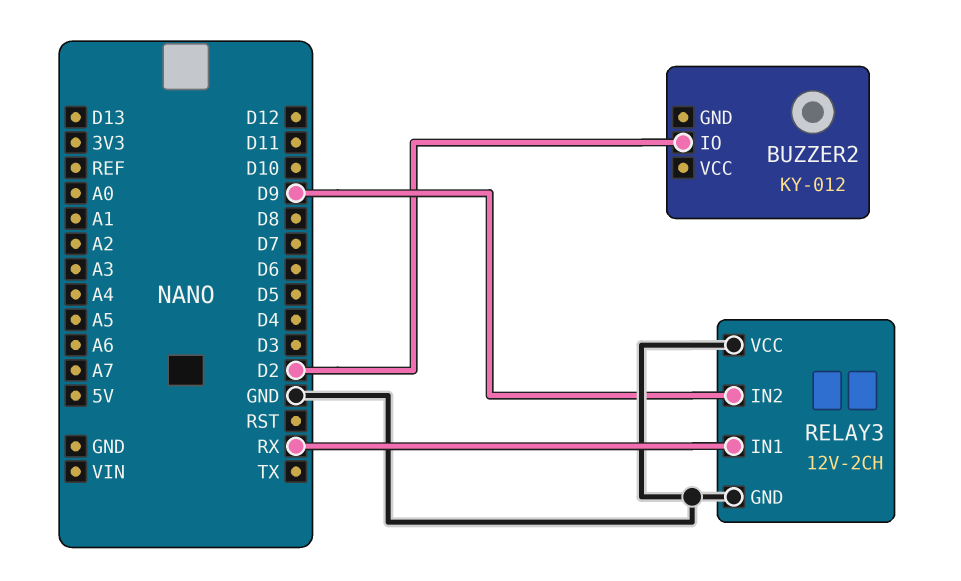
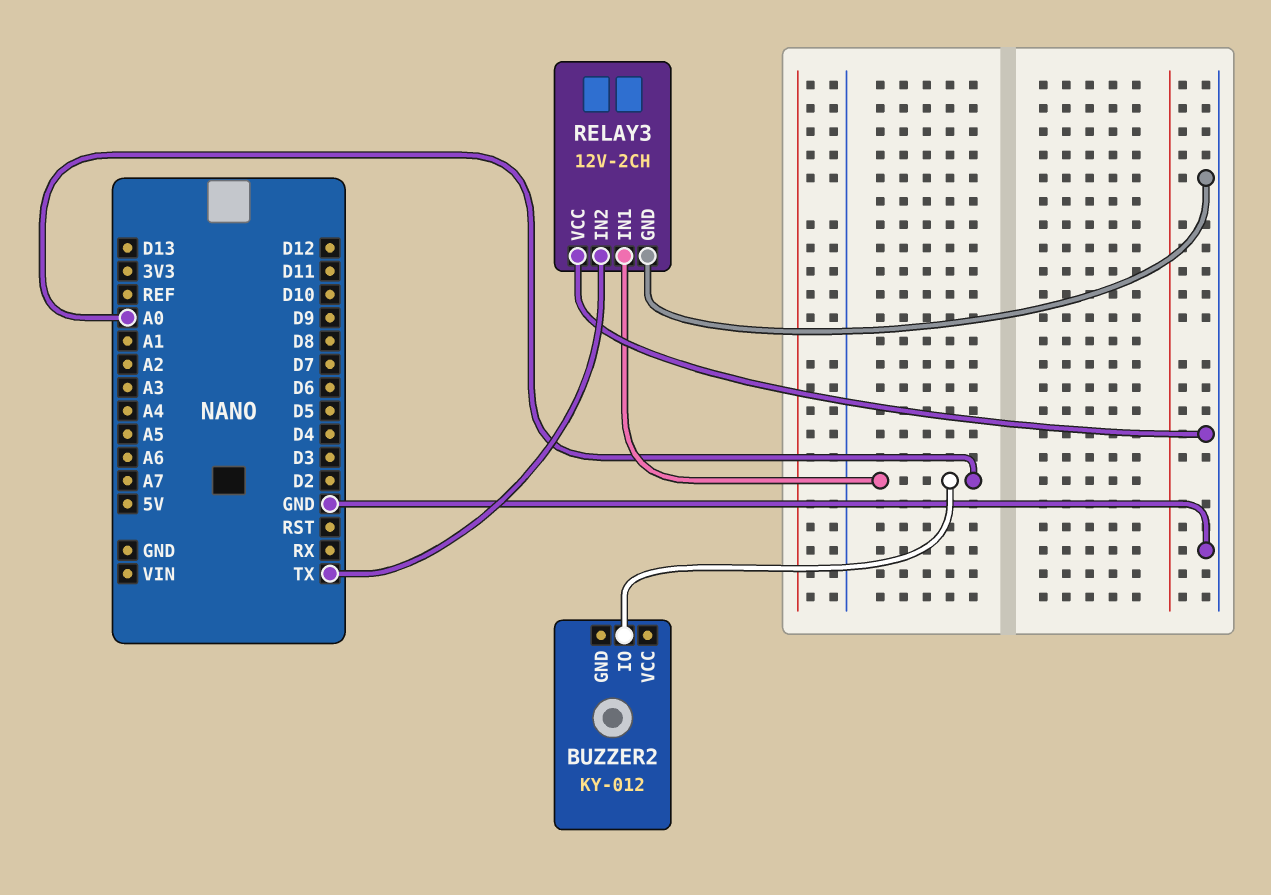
BUZZER2 pin IO: D2 -> A0
RELAY3 pin IN1: RX -> A0
RELAY3 pin IN2: D9 -> TX

